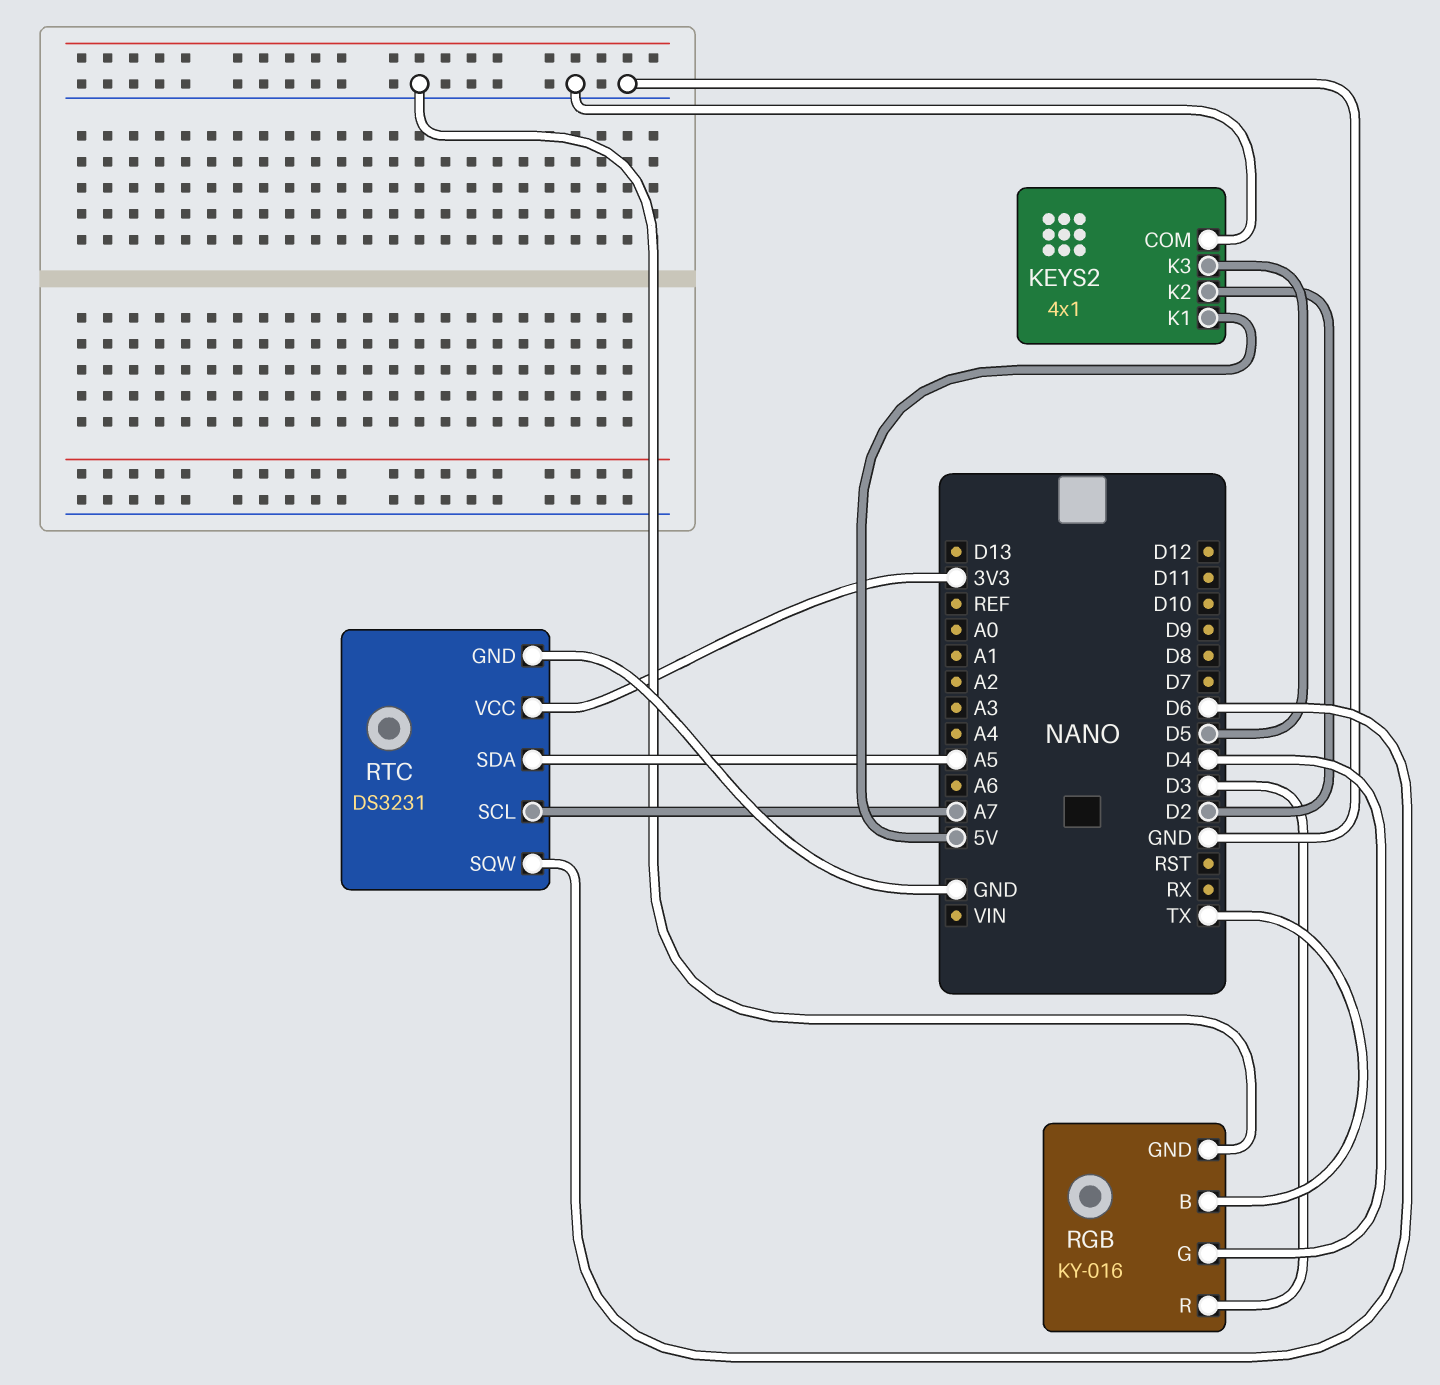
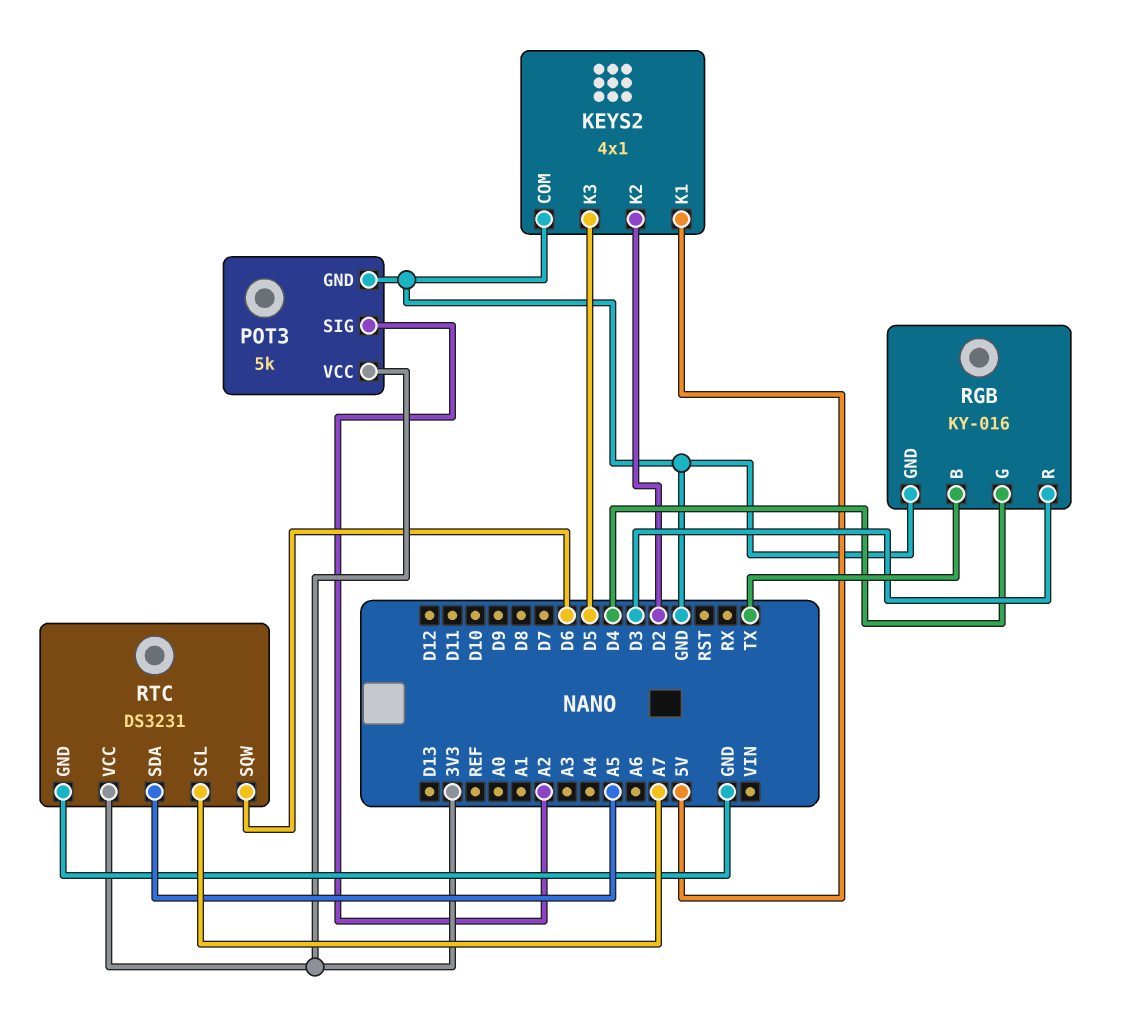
POT3: none -> 5k
POT3 pin GND: none -> GND
POT3 pin SIG: none -> A2
POT3 pin VCC: none -> 3V3

